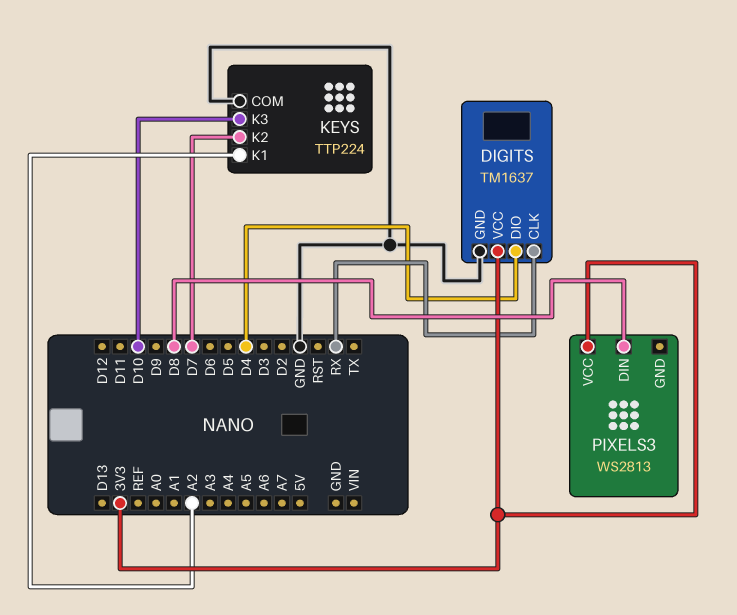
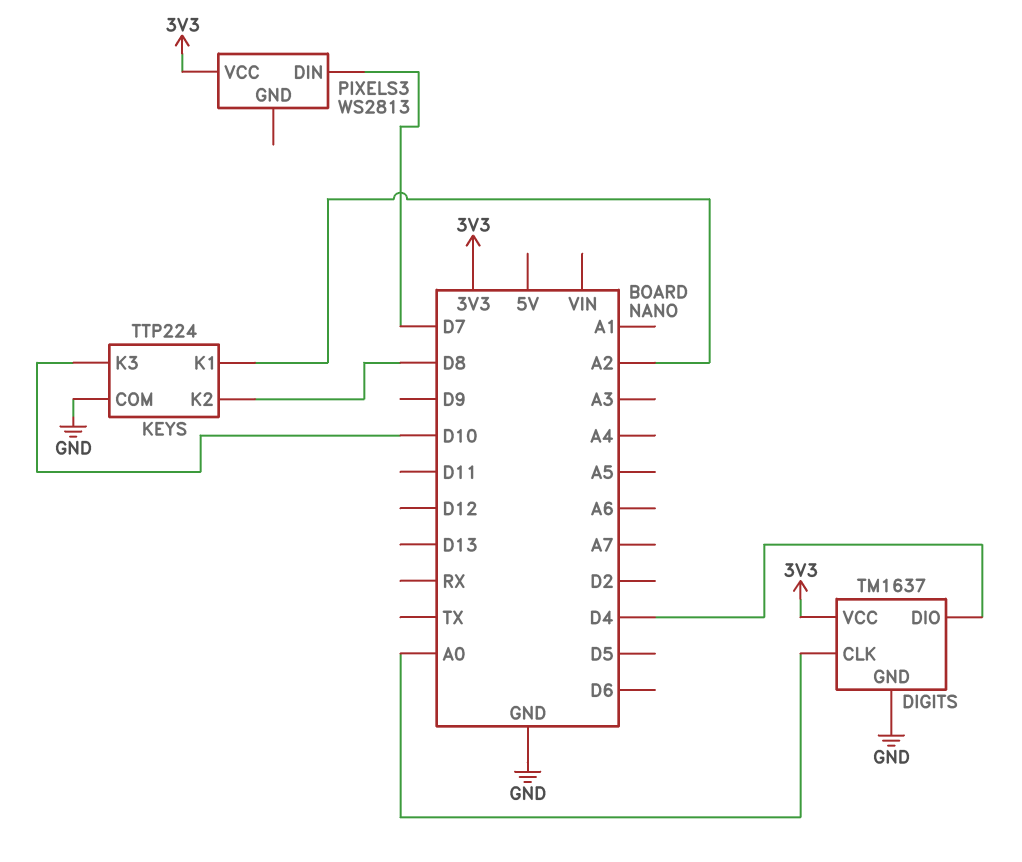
DIGITS pin CLK: RX -> A0
KEYS pin K2: D7 -> D8
PIXELS3 pin DIN: D8 -> D7

